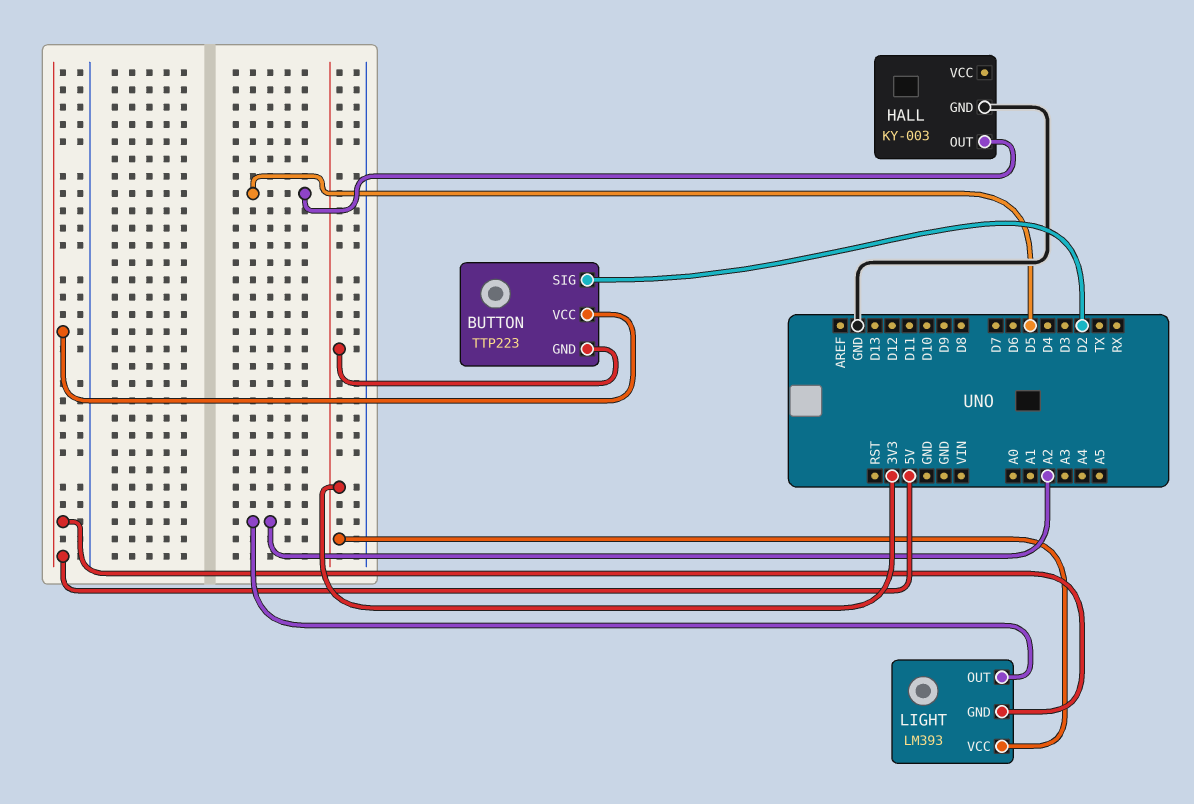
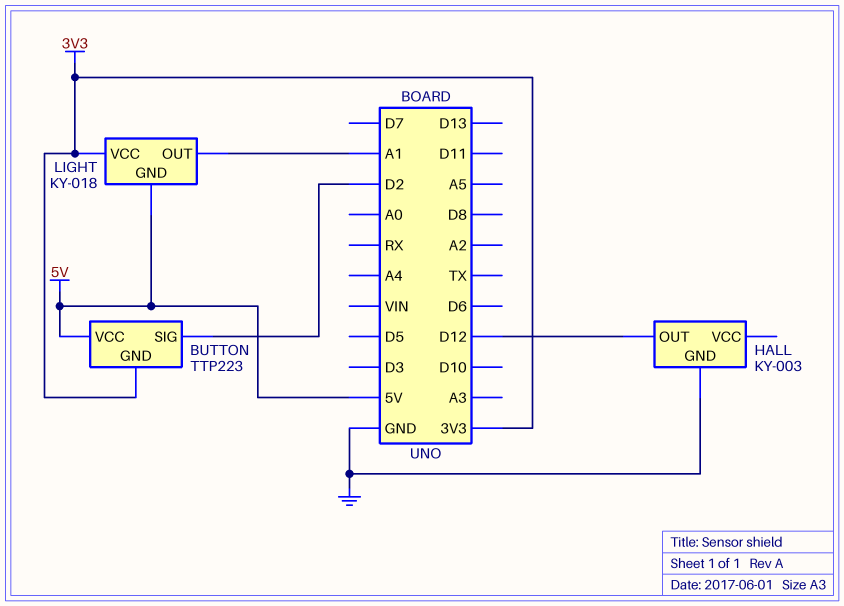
HALL pin OUT: D5 -> D12
LIGHT: LM393 -> KY-018
LIGHT pin OUT: A2 -> A1

